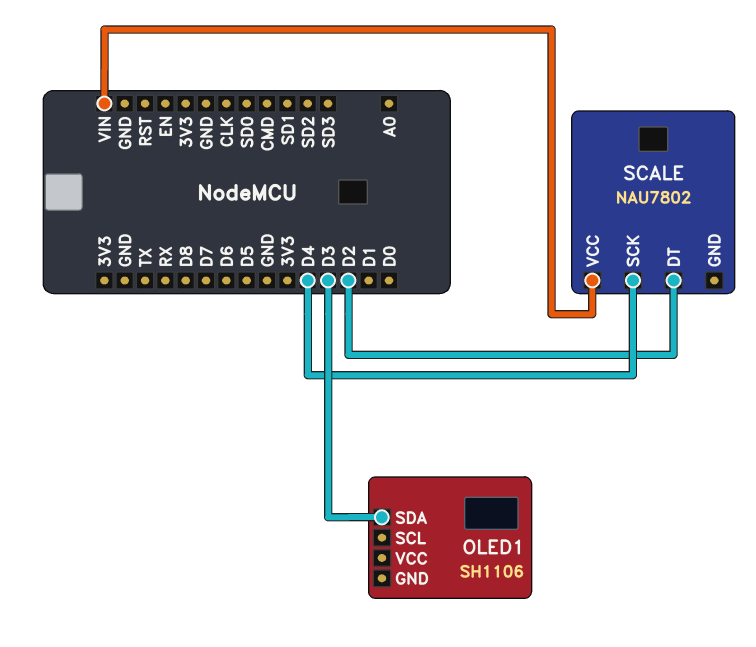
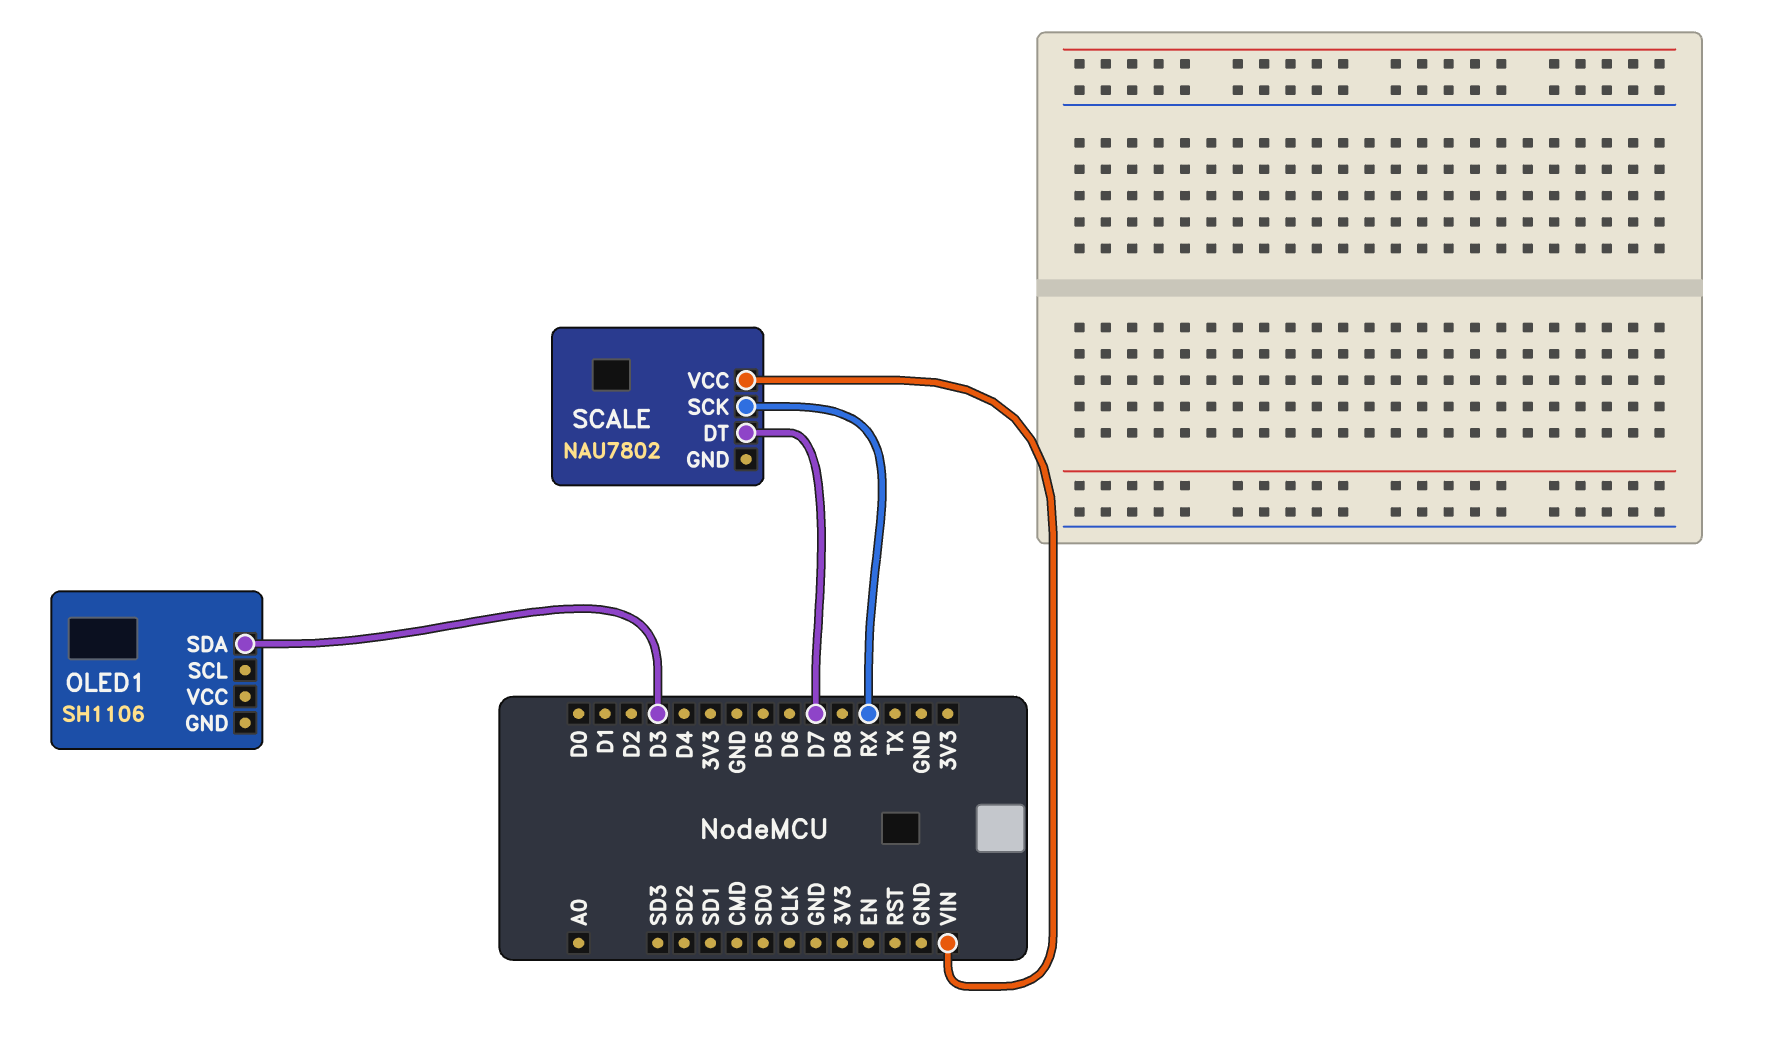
SCALE pin DT: D2 -> D7
SCALE pin SCK: D4 -> RX

